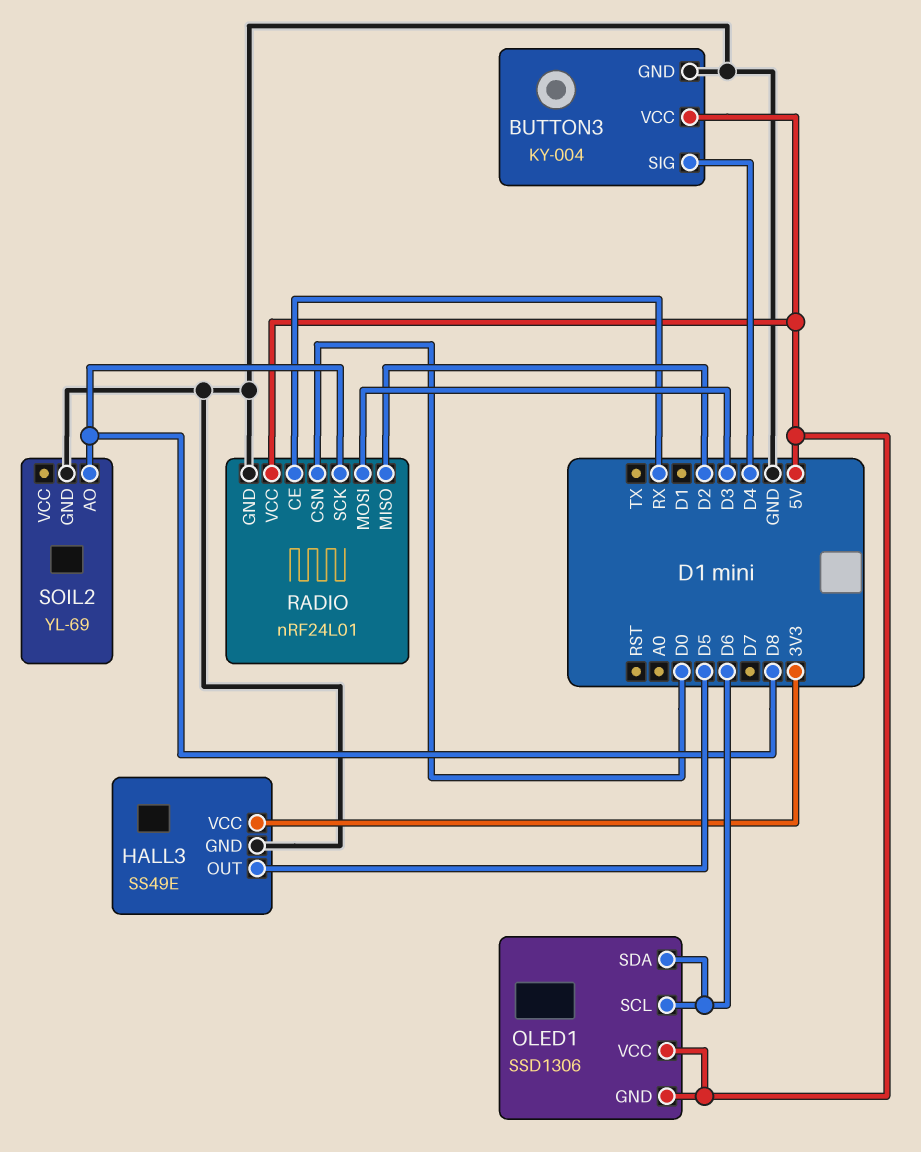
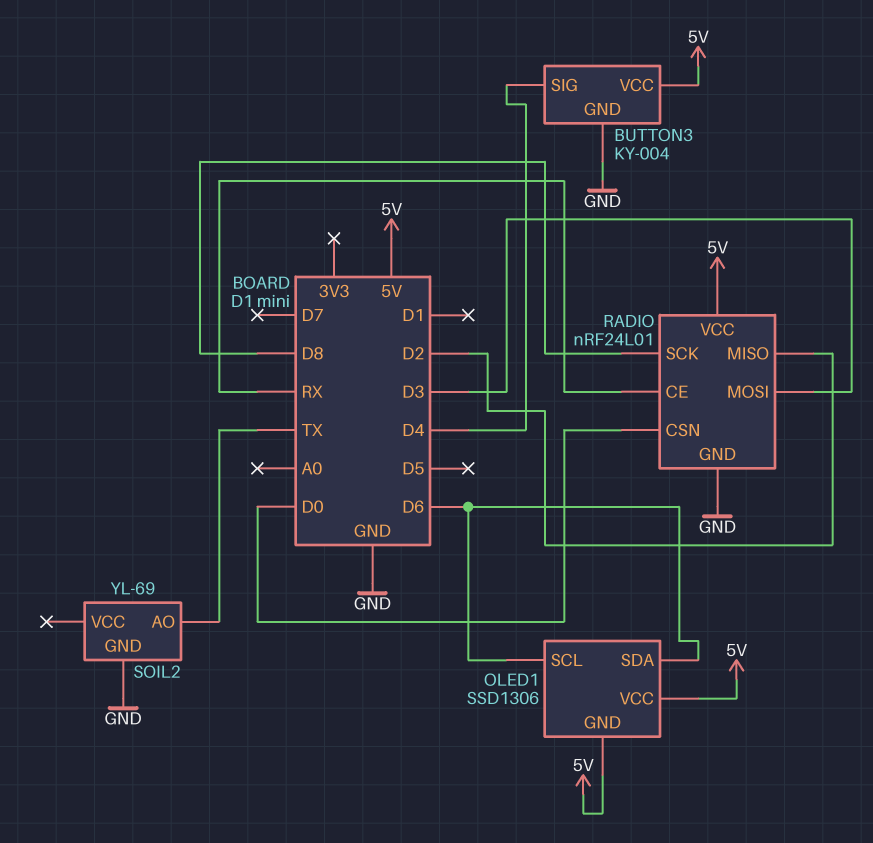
HALL3: SS49E -> none
HALL3 pin GND: GND -> none
HALL3 pin OUT: D5 -> none
HALL3 pin VCC: 3V3 -> none
SOIL2 pin AO: D8 -> TX

